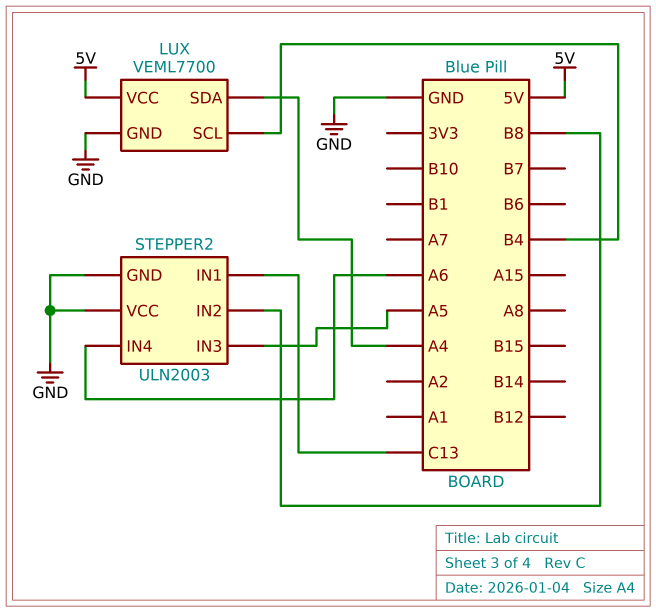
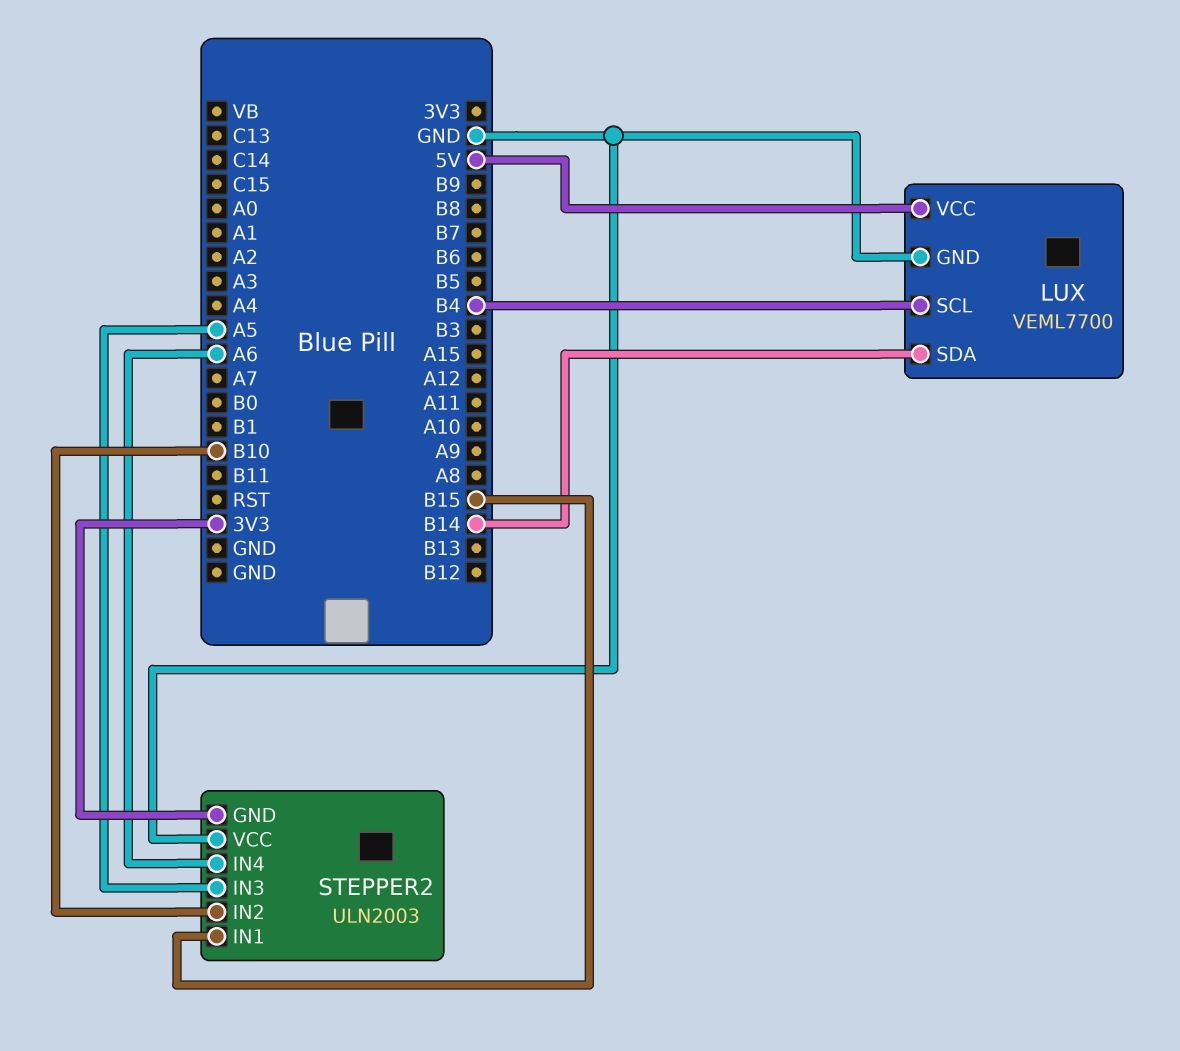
LUX pin SDA: A4 -> B14
STEPPER2 pin GND: GND -> 3V3
STEPPER2 pin IN1: C13 -> B15
STEPPER2 pin IN2: B8 -> B10

